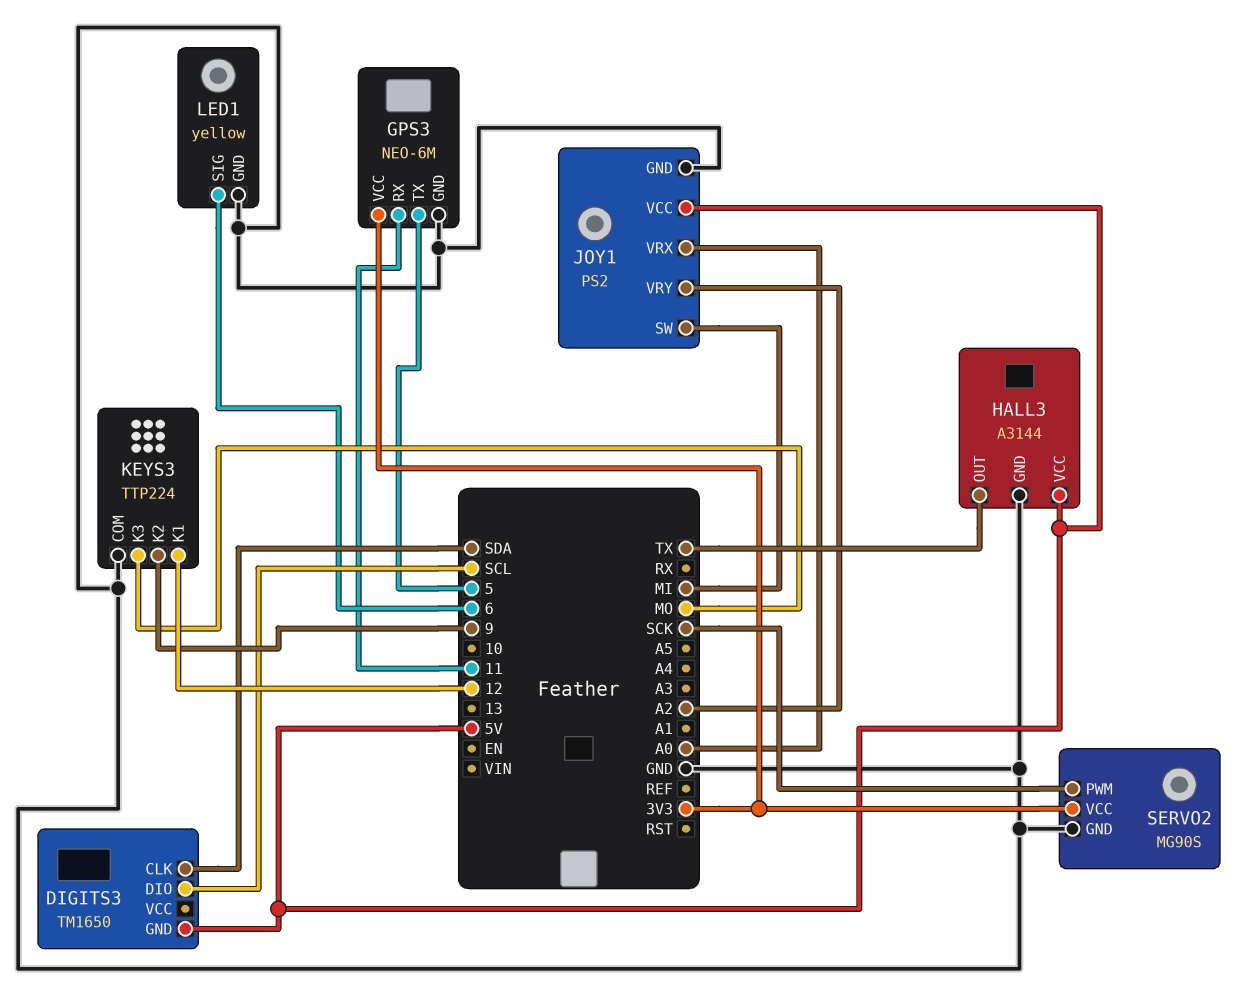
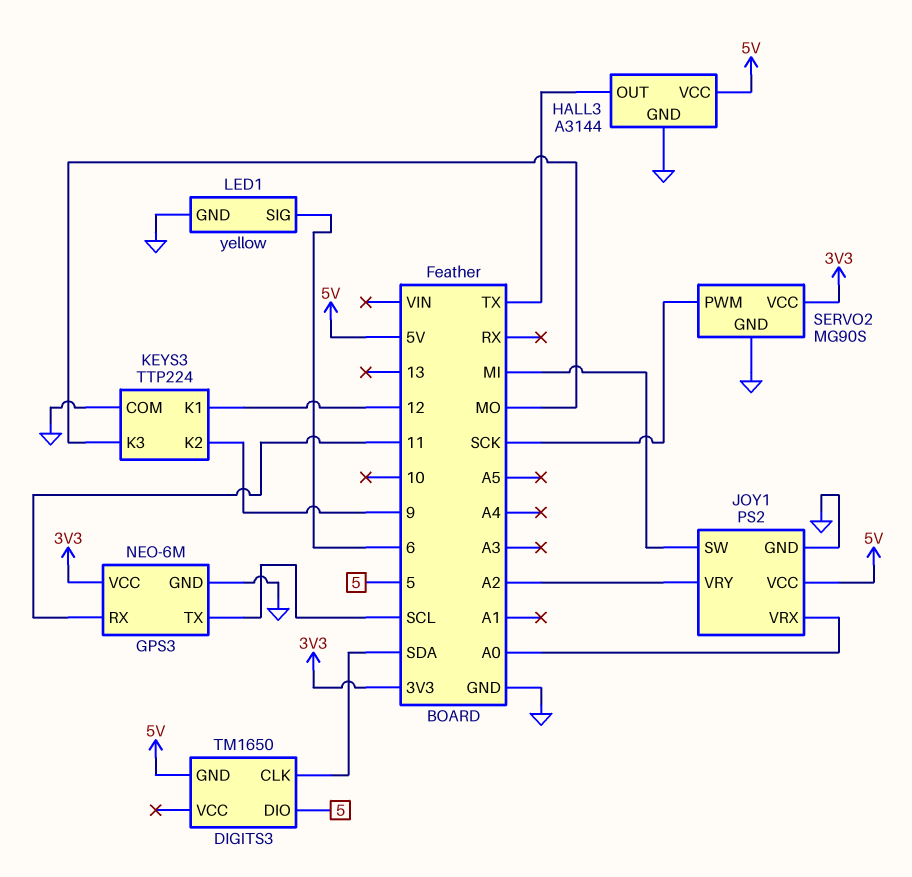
DIGITS3 pin DIO: SCL -> 5
GPS3 pin TX: 5 -> SCL

